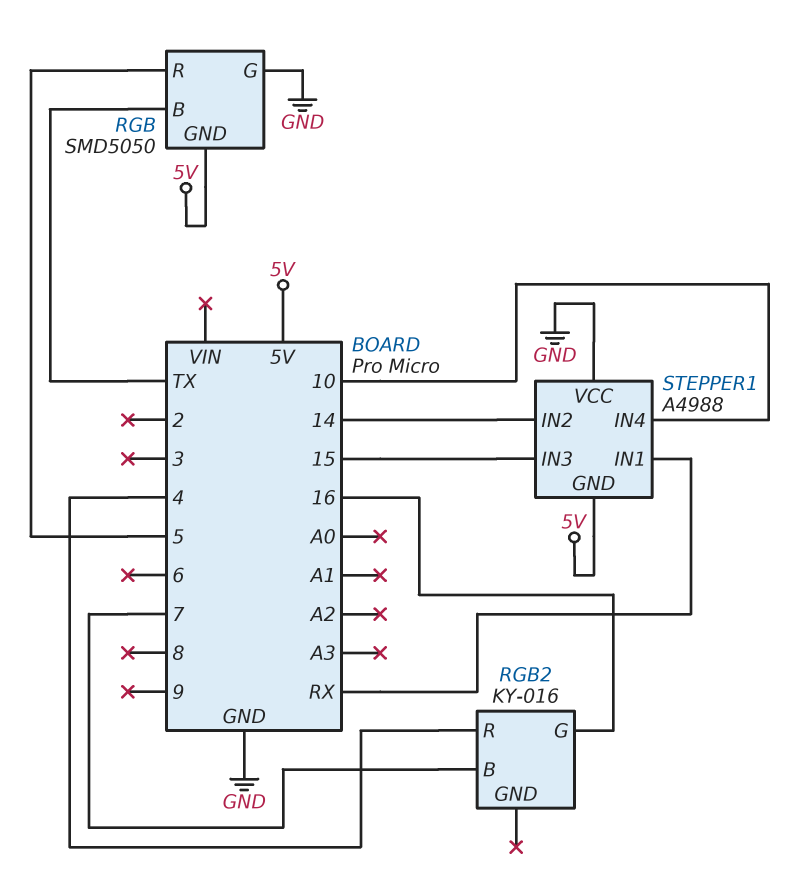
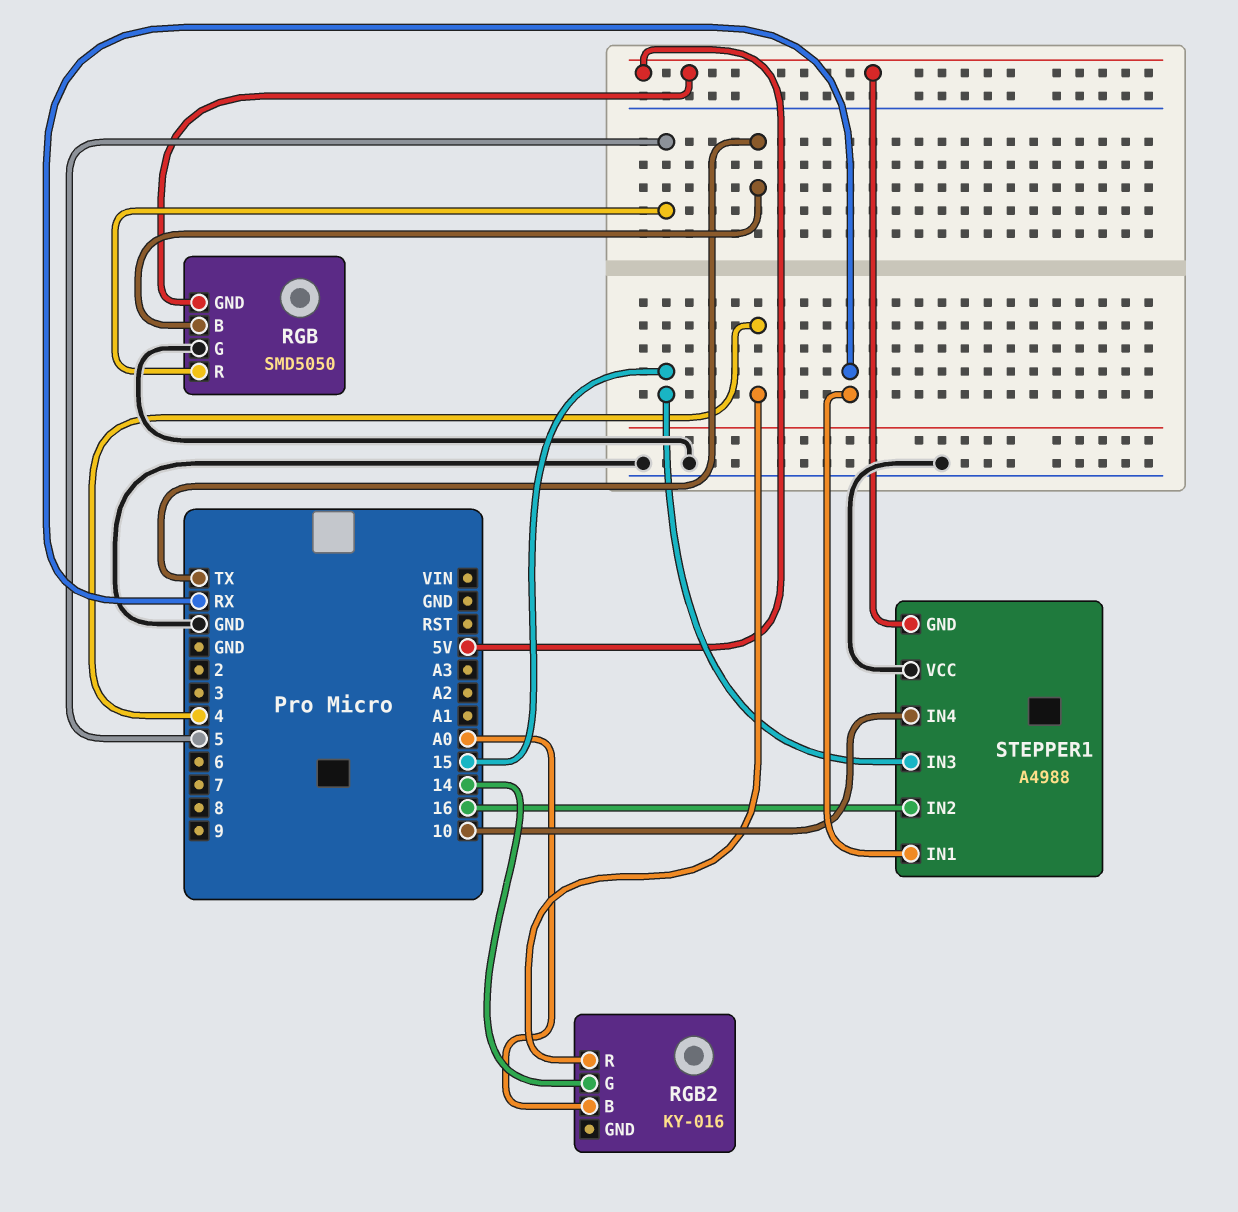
RGB2 pin B: 7 -> A0
RGB2 pin G: 16 -> 14
STEPPER1 pin IN2: 14 -> 16

